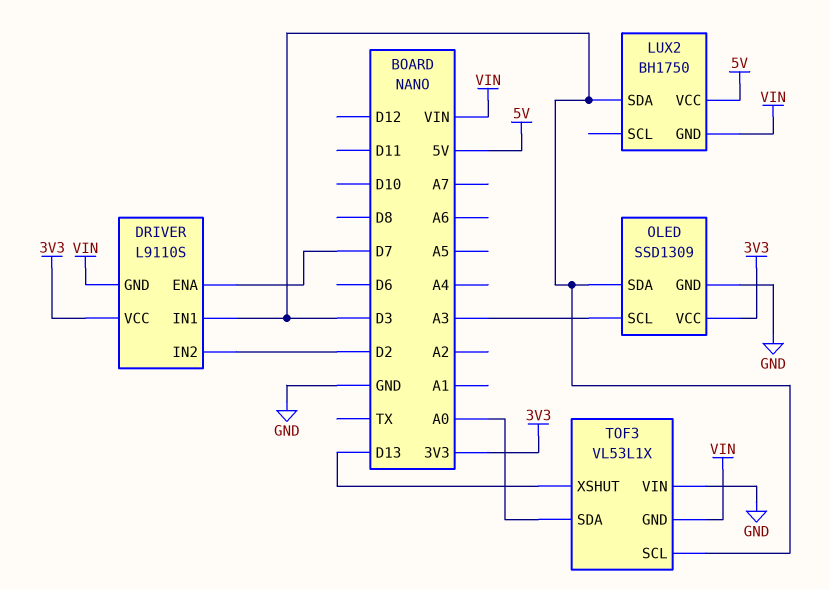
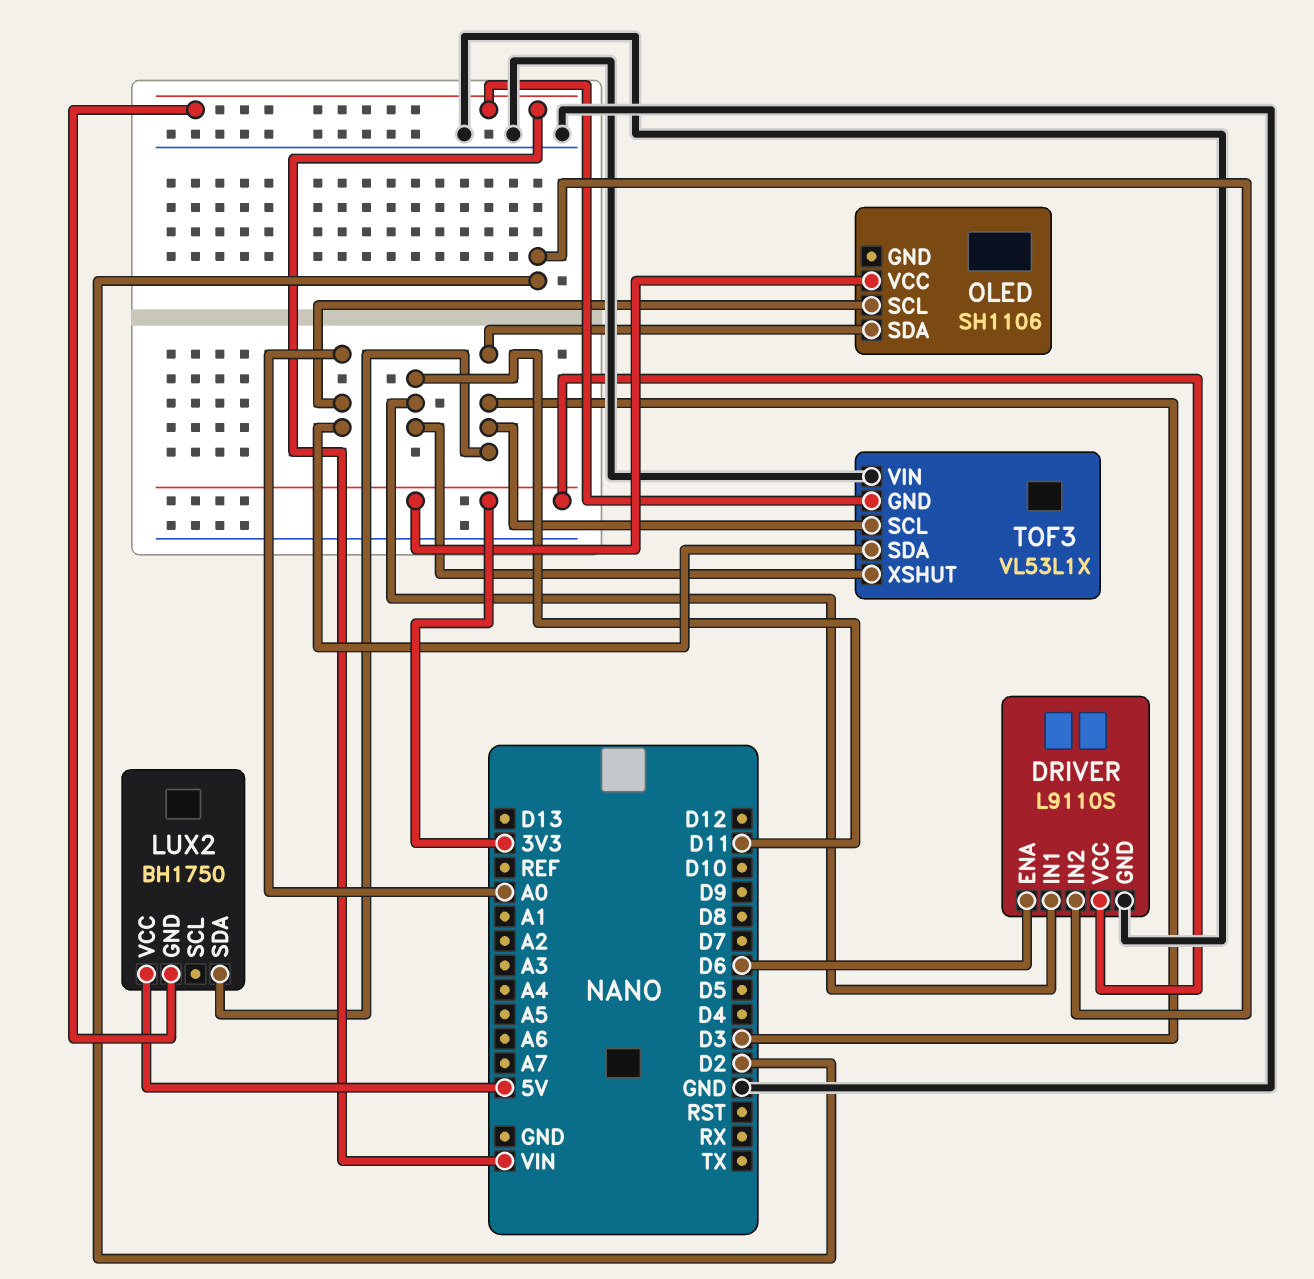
DRIVER pin ENA: D7 -> D6
DRIVER pin GND: VIN -> GND
DRIVER pin IN1: D3 -> D11
OLED: SSD1309 -> SH1106
OLED pin GND: GND -> none
OLED pin SCL: A3 -> A0
TOF3 pin XSHUT: D13 -> D11

